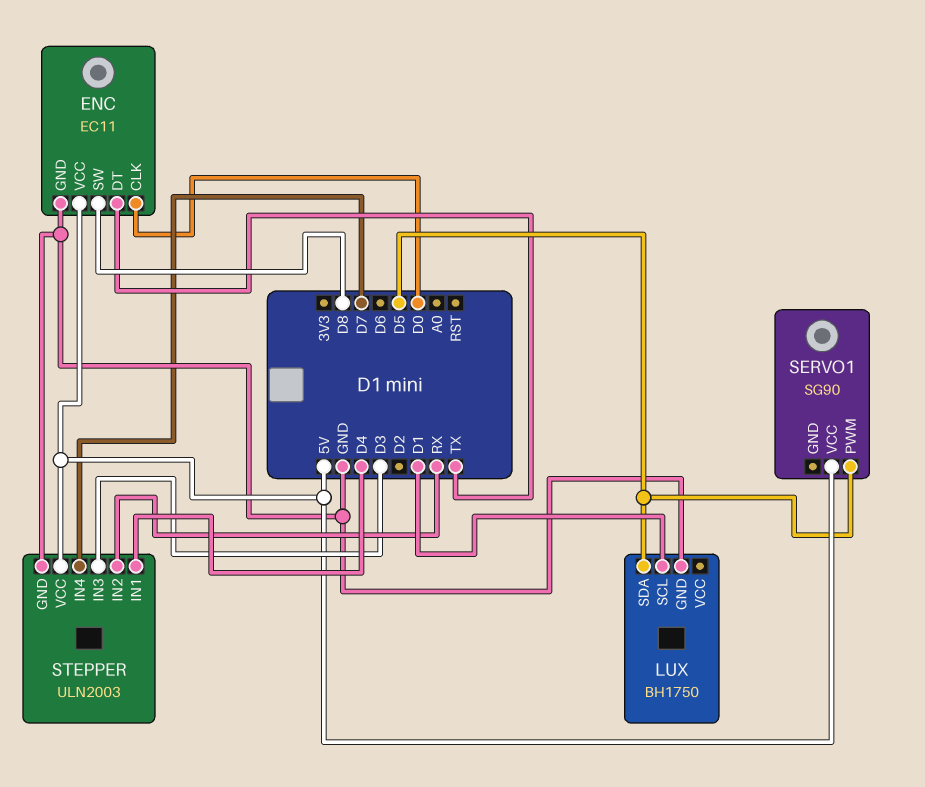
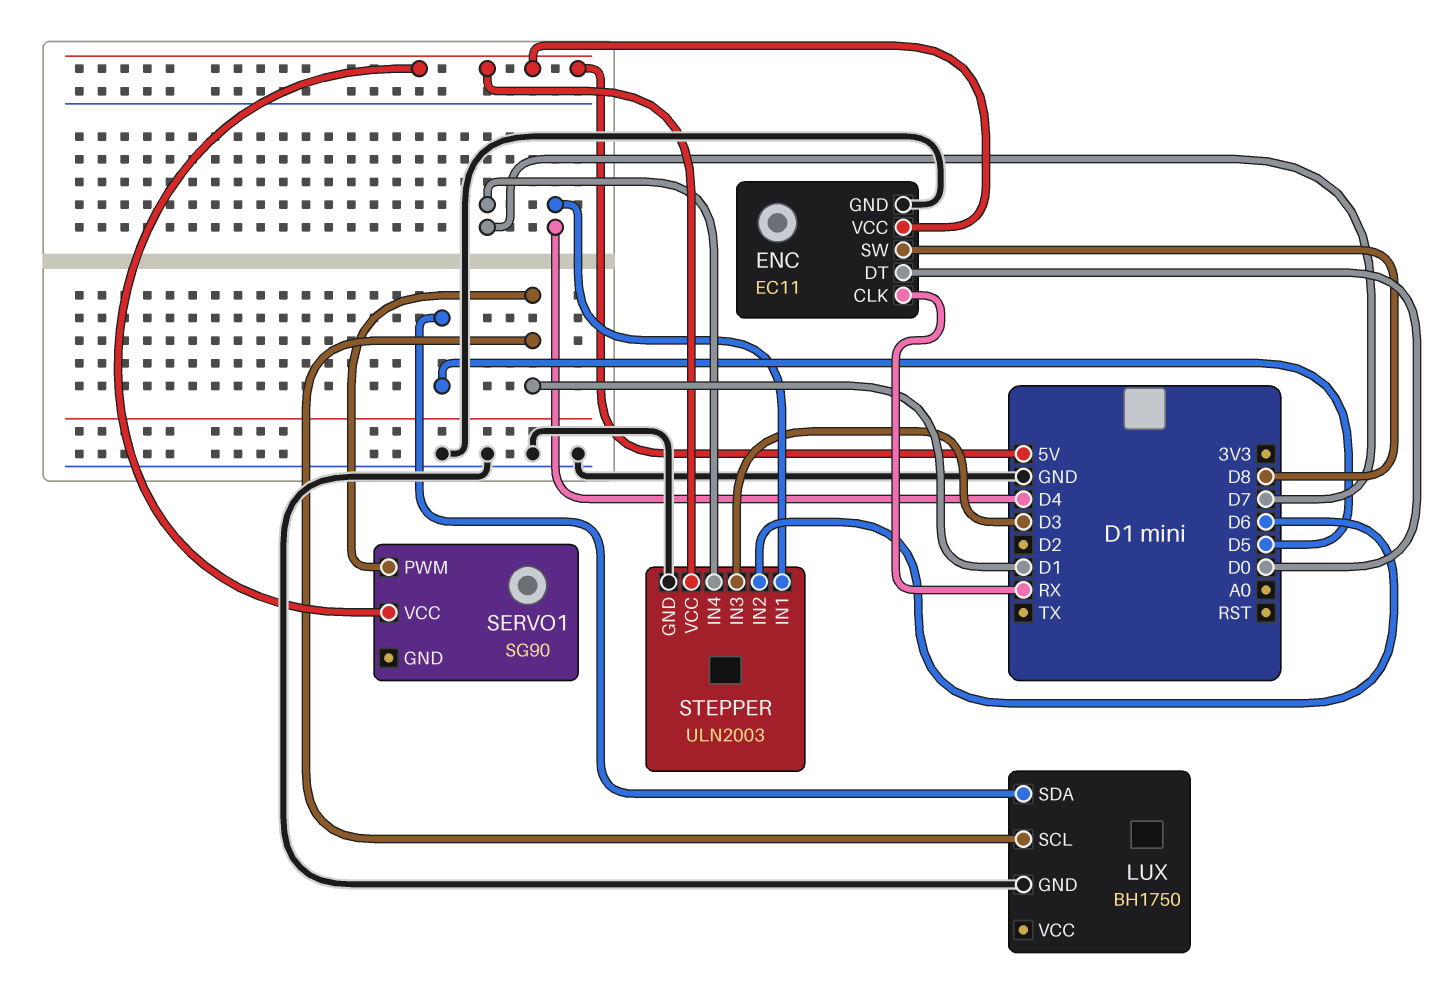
ENC pin CLK: D0 -> RX
ENC pin DT: TX -> D0
SERVO1 pin PWM: D5 -> D1
STEPPER pin IN2: RX -> D6

